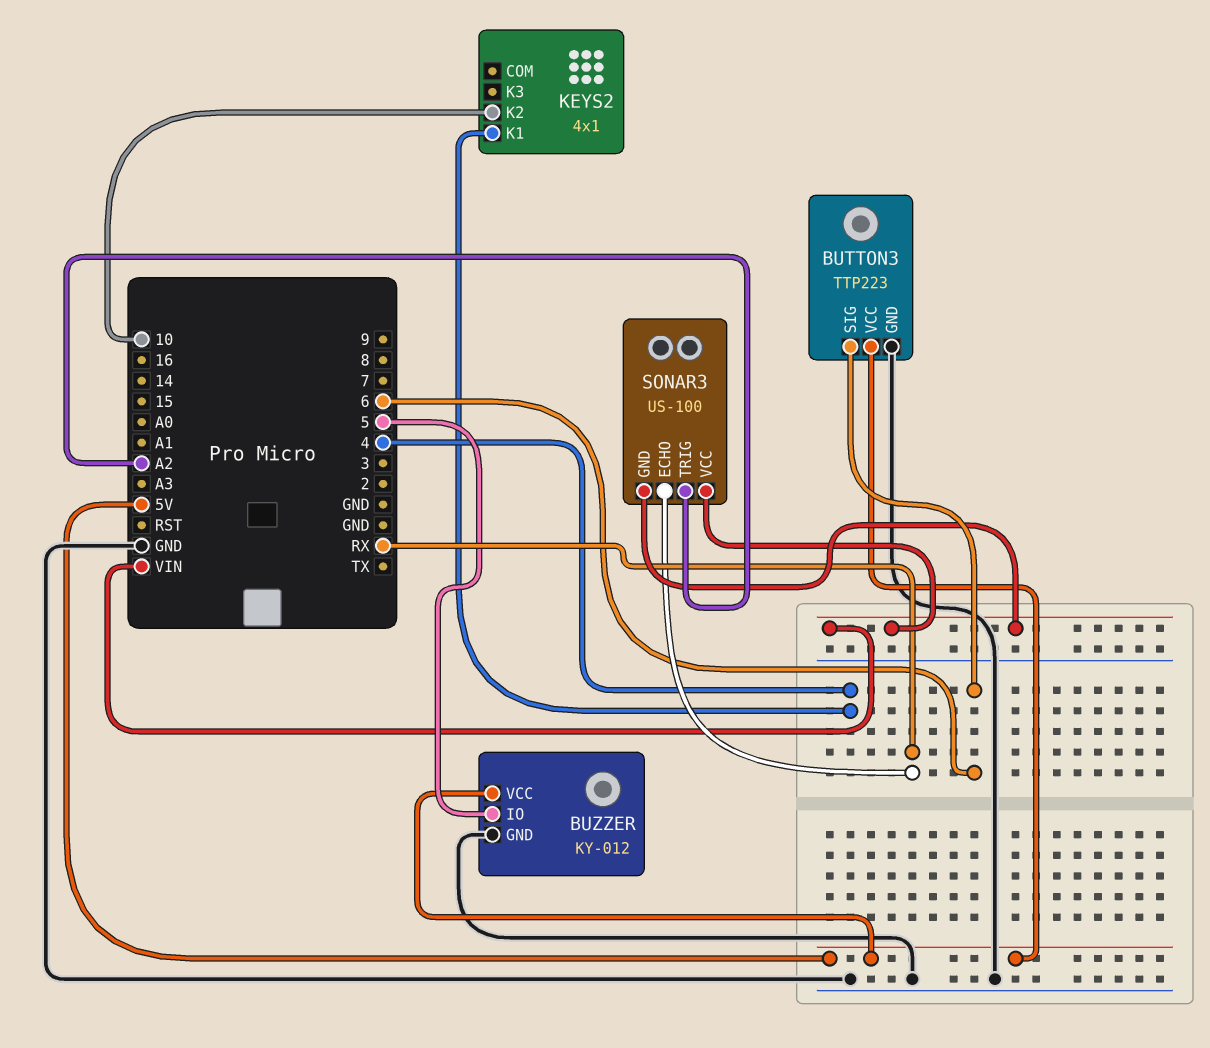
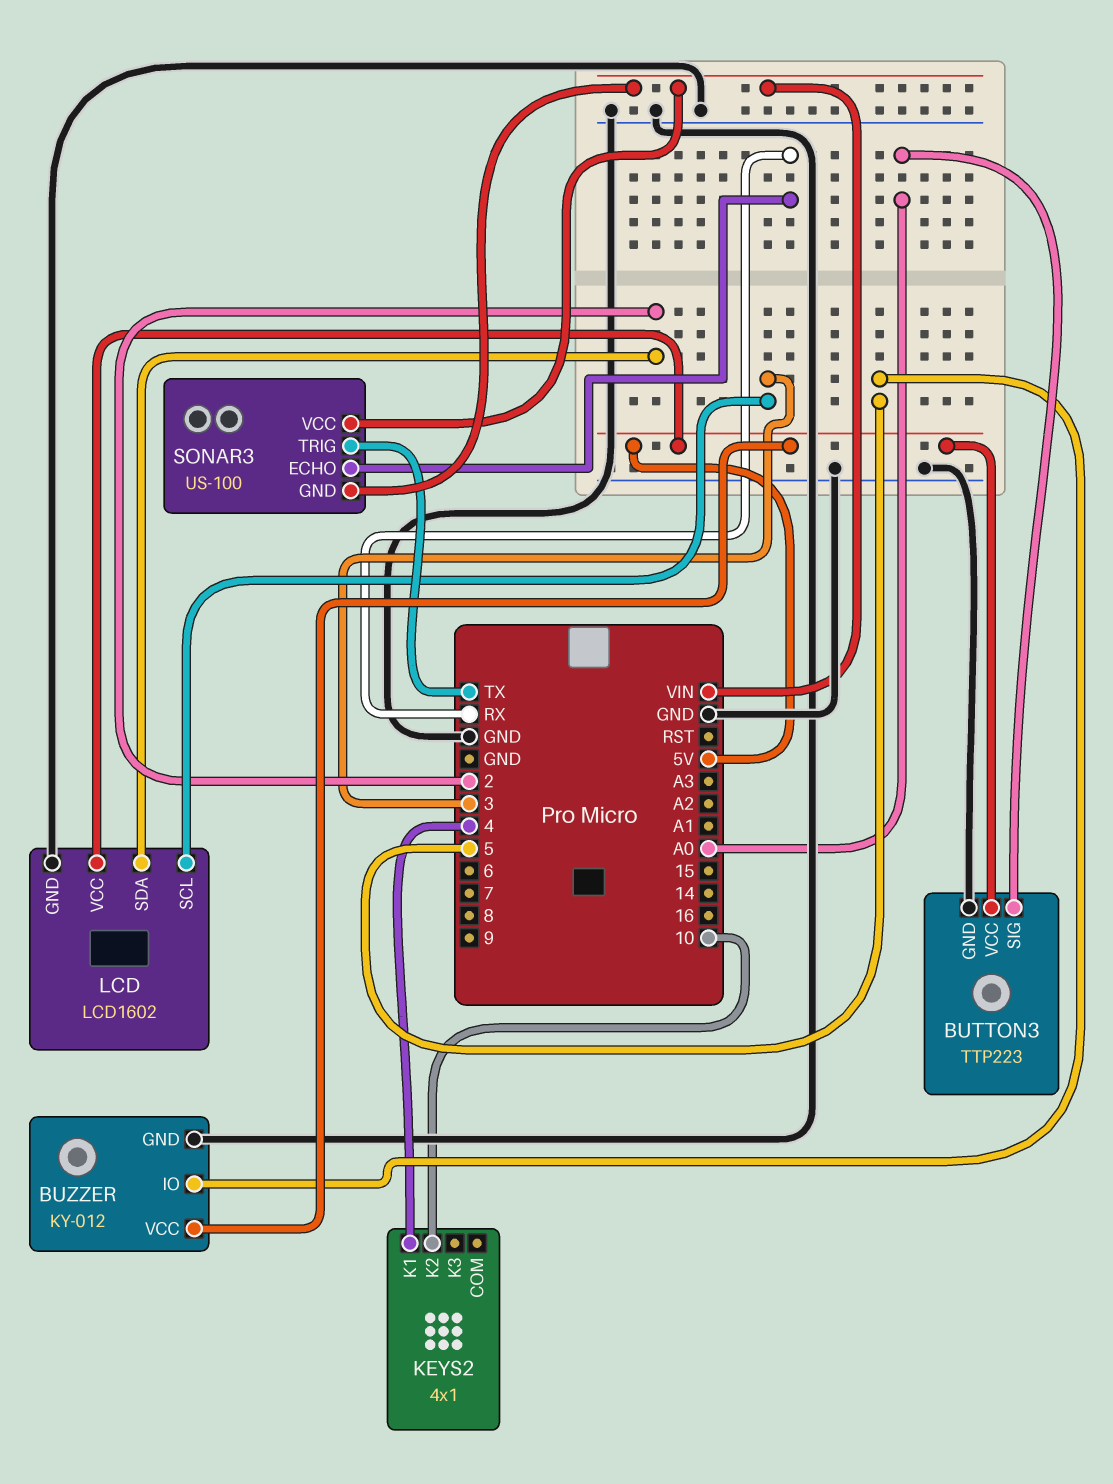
BUTTON3 pin SIG: 6 -> A0
LCD: none -> LCD1602
LCD pin GND: none -> GND
LCD pin SCL: none -> 3
LCD pin SDA: none -> 2
LCD pin VCC: none -> 5V
SONAR3 pin TRIG: A2 -> TX

